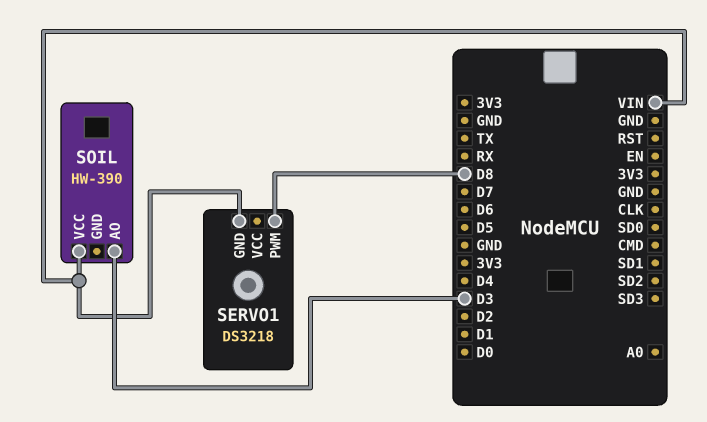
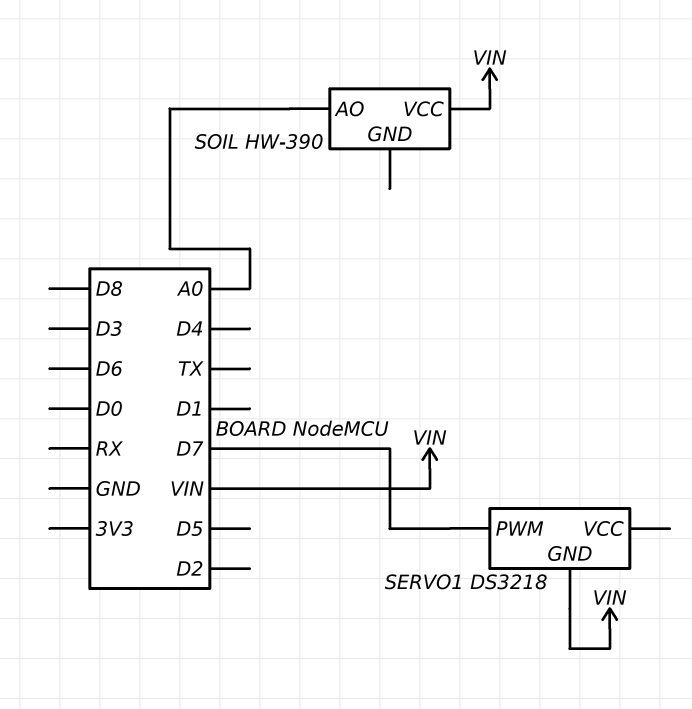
SERVO1 pin PWM: D8 -> D7
SOIL pin AO: D3 -> A0

